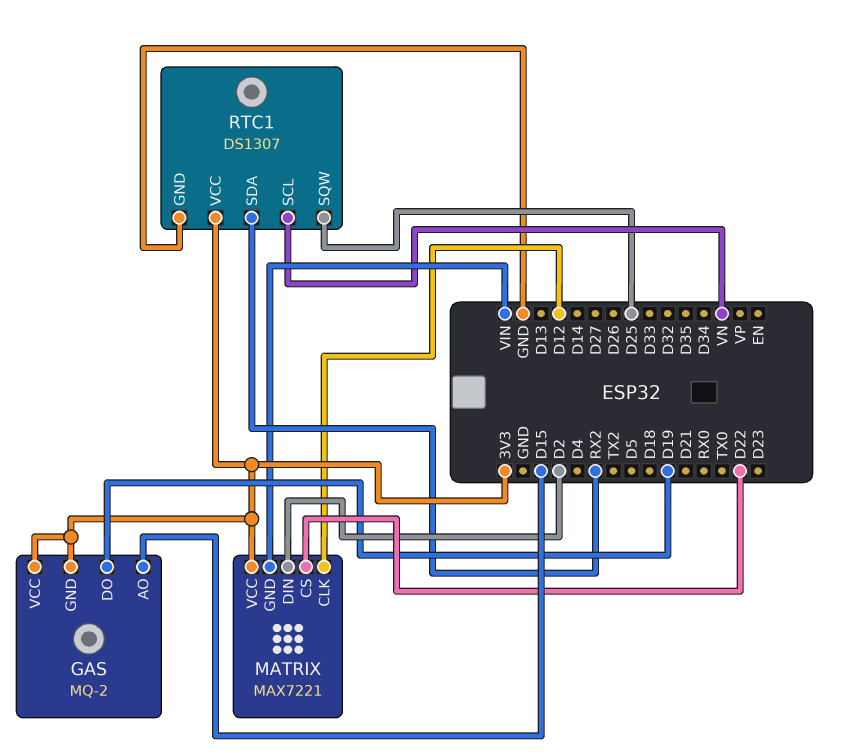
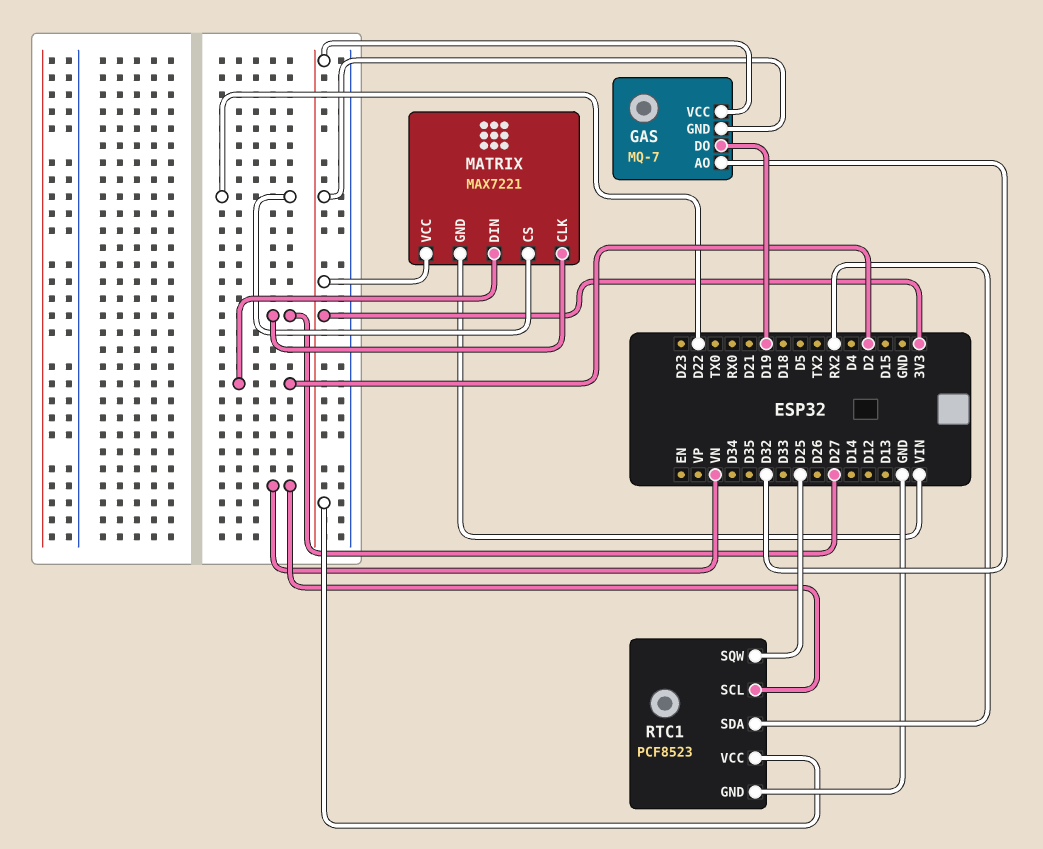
GAS: MQ-2 -> MQ-7
GAS pin AO: D15 -> D32
MATRIX pin CLK: D12 -> D27
RTC1: DS1307 -> PCF8523

